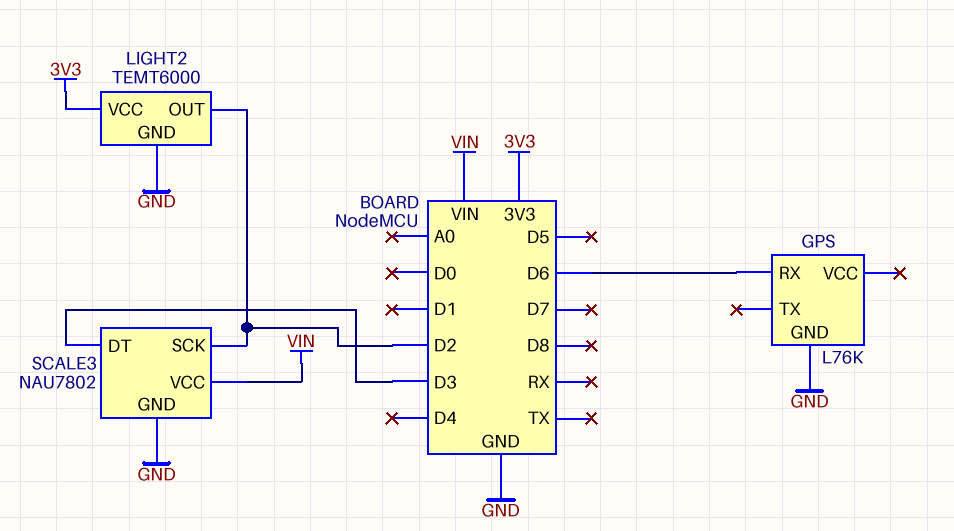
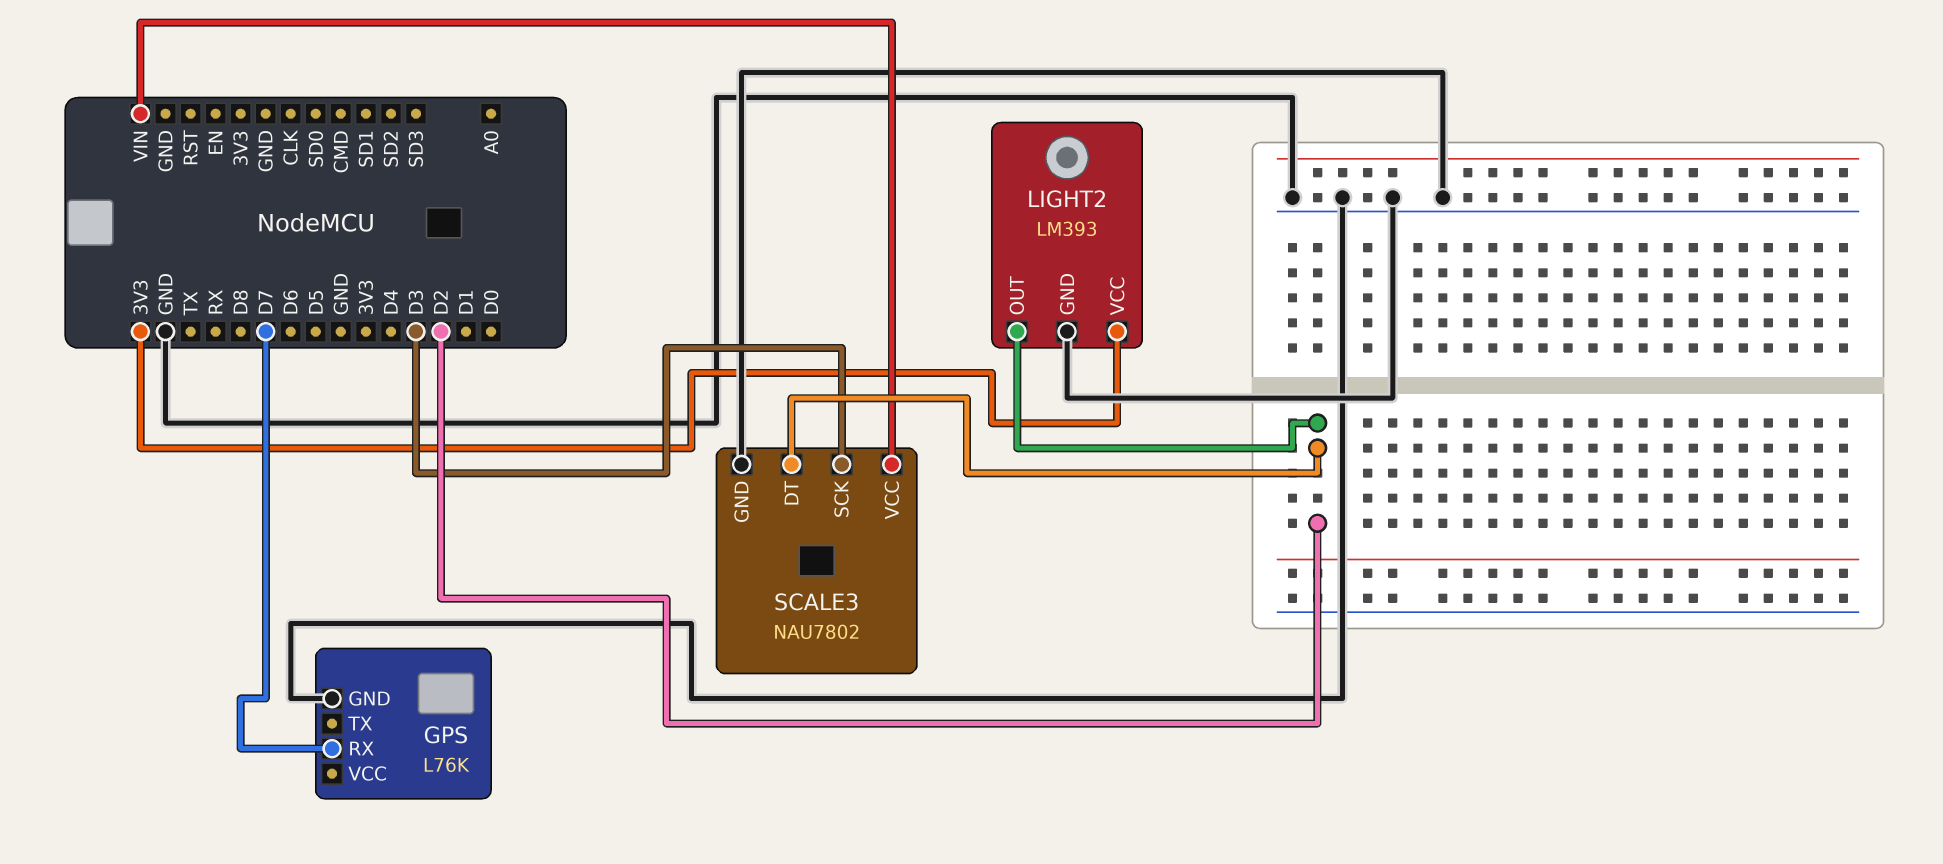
GPS pin RX: D6 -> D7
LIGHT2: TEMT6000 -> LM393
SCALE3 pin DT: D3 -> D2
SCALE3 pin SCK: D2 -> D3

